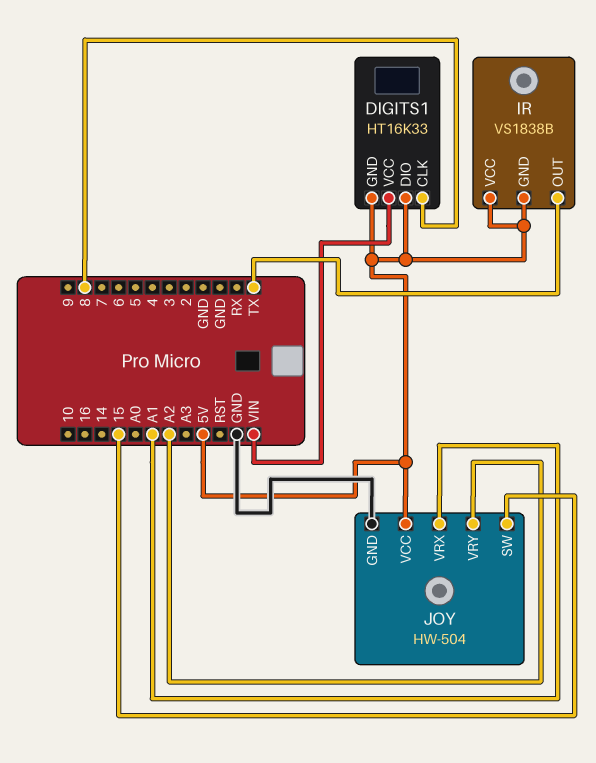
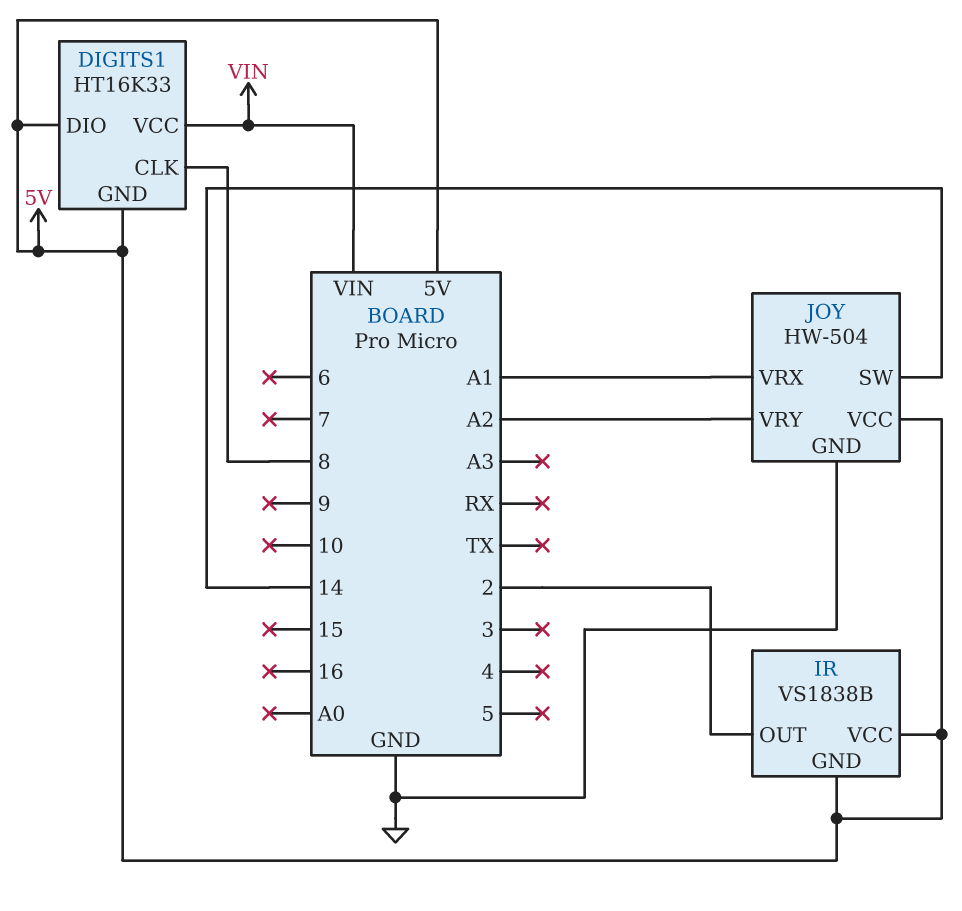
IR pin OUT: TX -> 2
JOY pin SW: 15 -> 14

